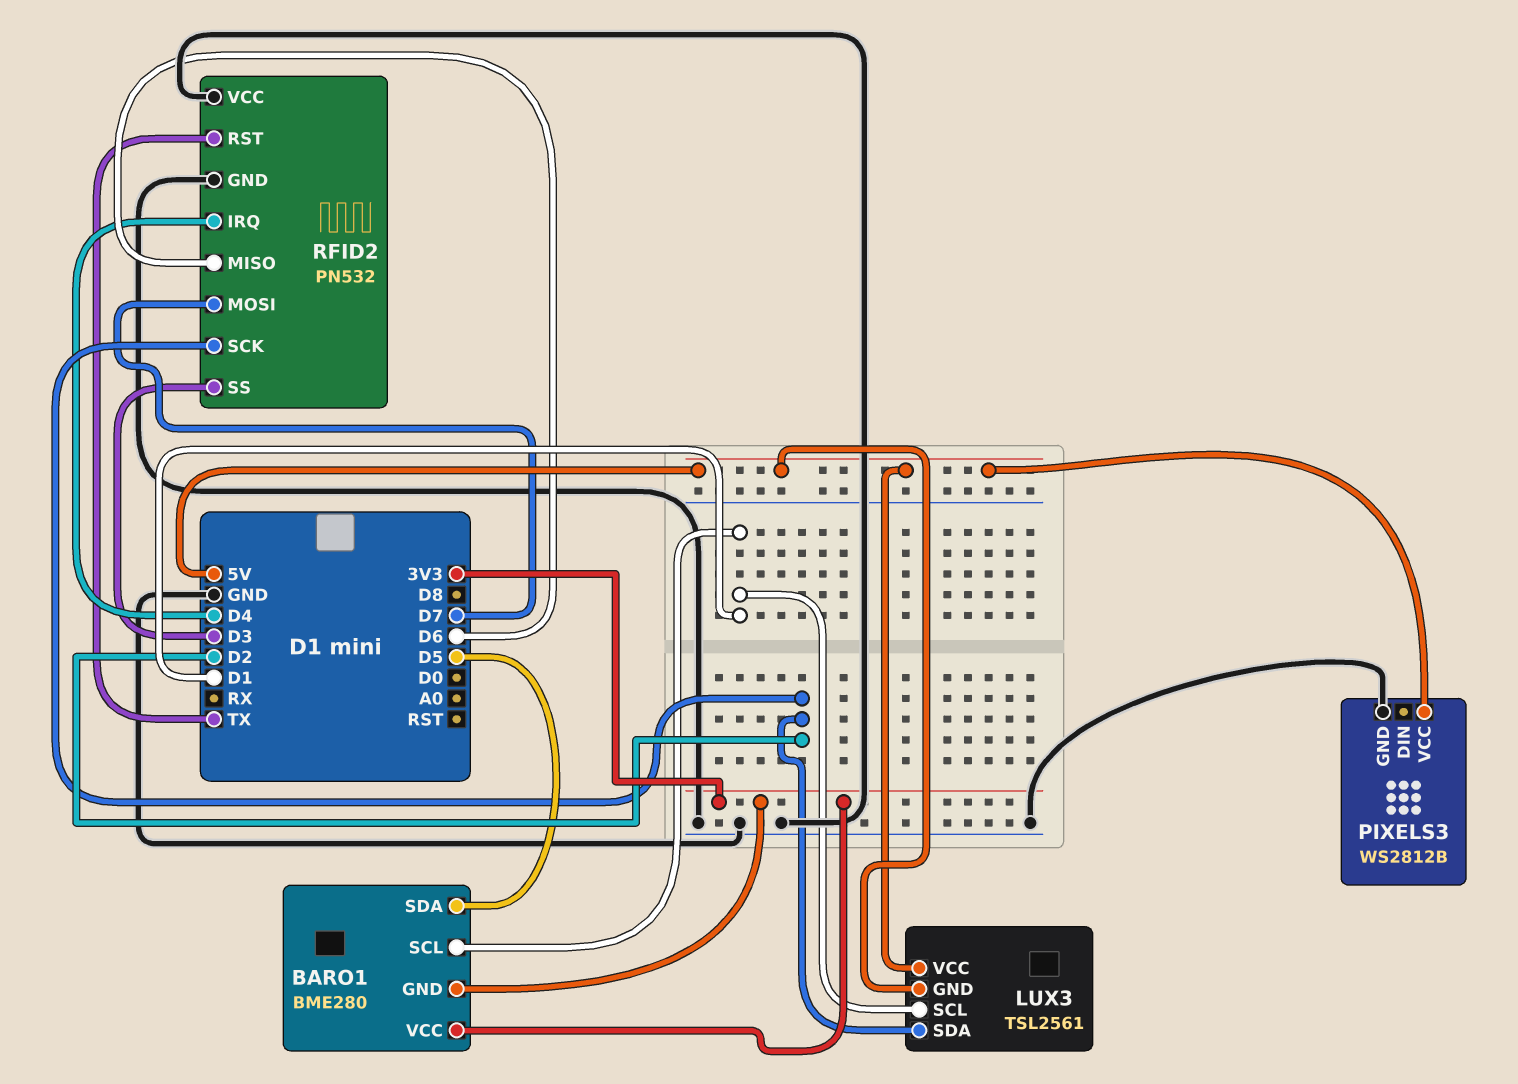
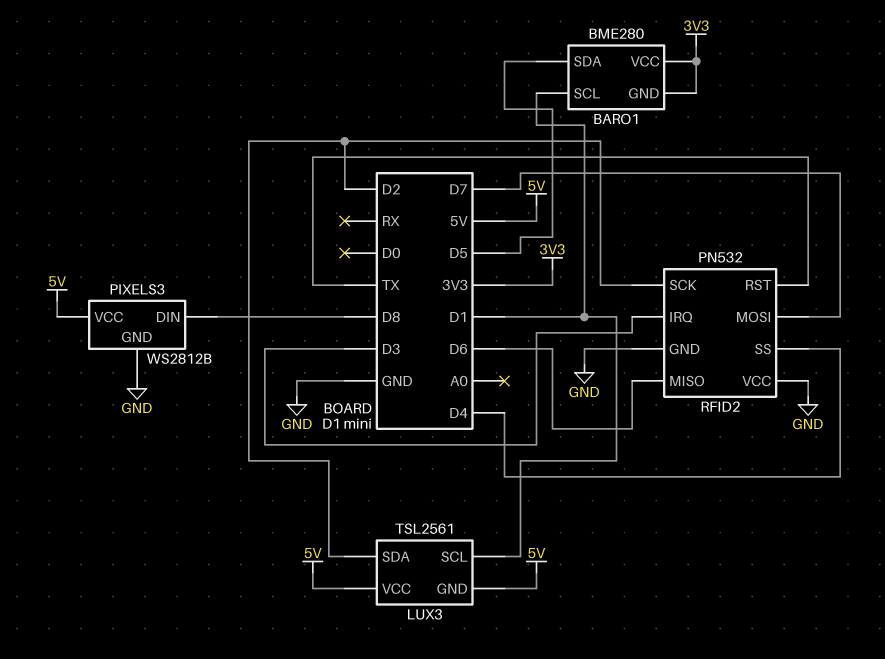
PIXELS3 pin DIN: none -> D8
RFID2 pin IRQ: D4 -> D3
RFID2 pin SS: D3 -> D4

